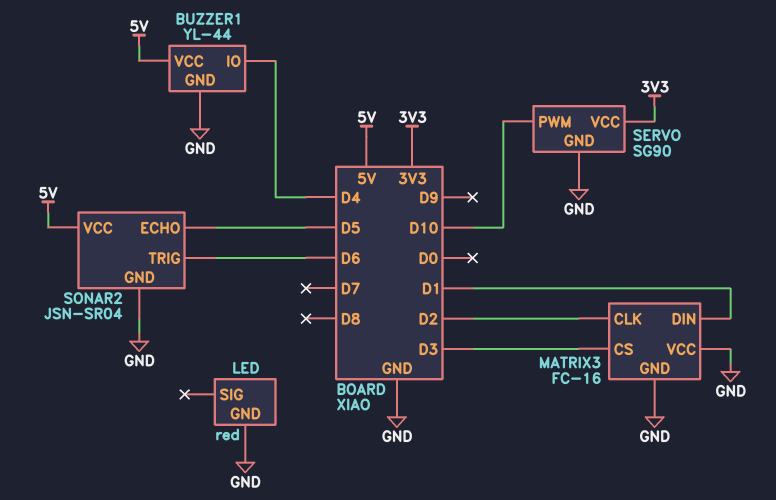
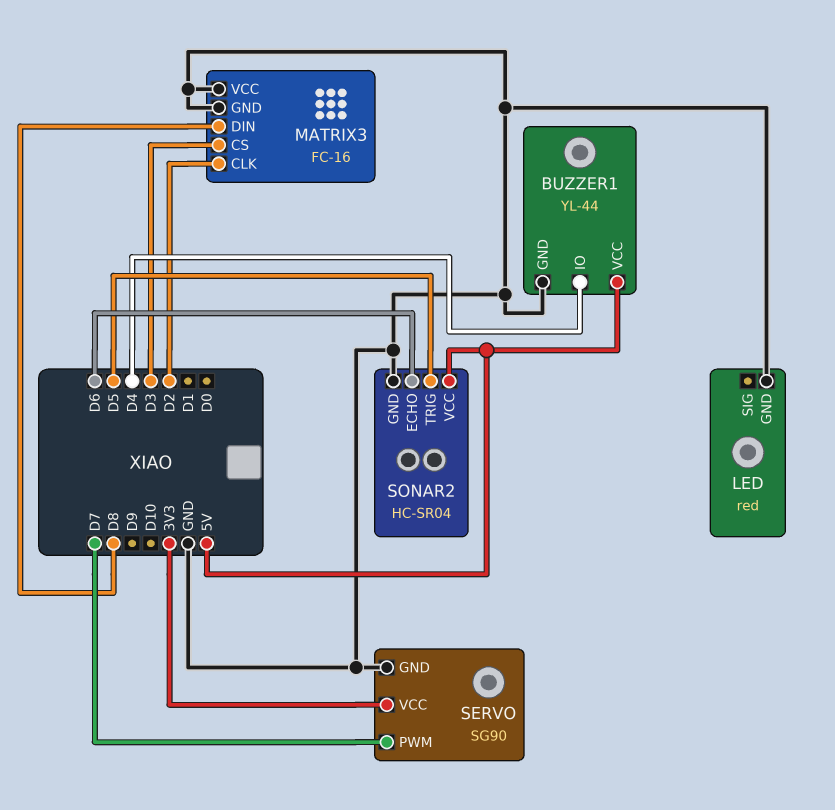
MATRIX3 pin DIN: D1 -> D8
SERVO pin PWM: D10 -> D7
SONAR2: JSN-SR04 -> HC-SR04
SONAR2 pin ECHO: D5 -> D6
SONAR2 pin TRIG: D6 -> D5

